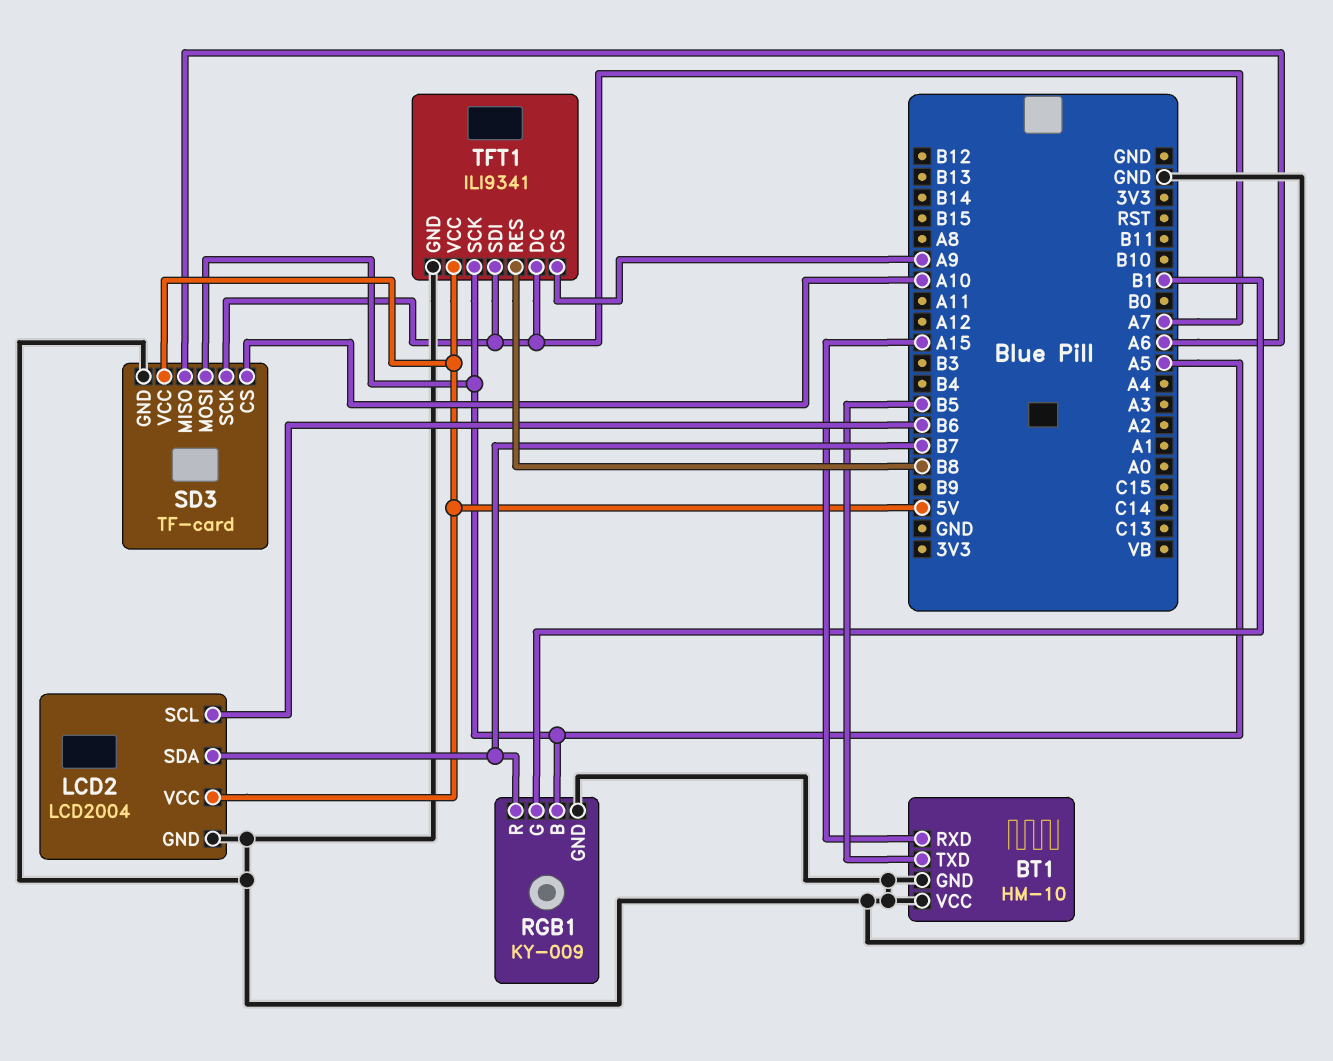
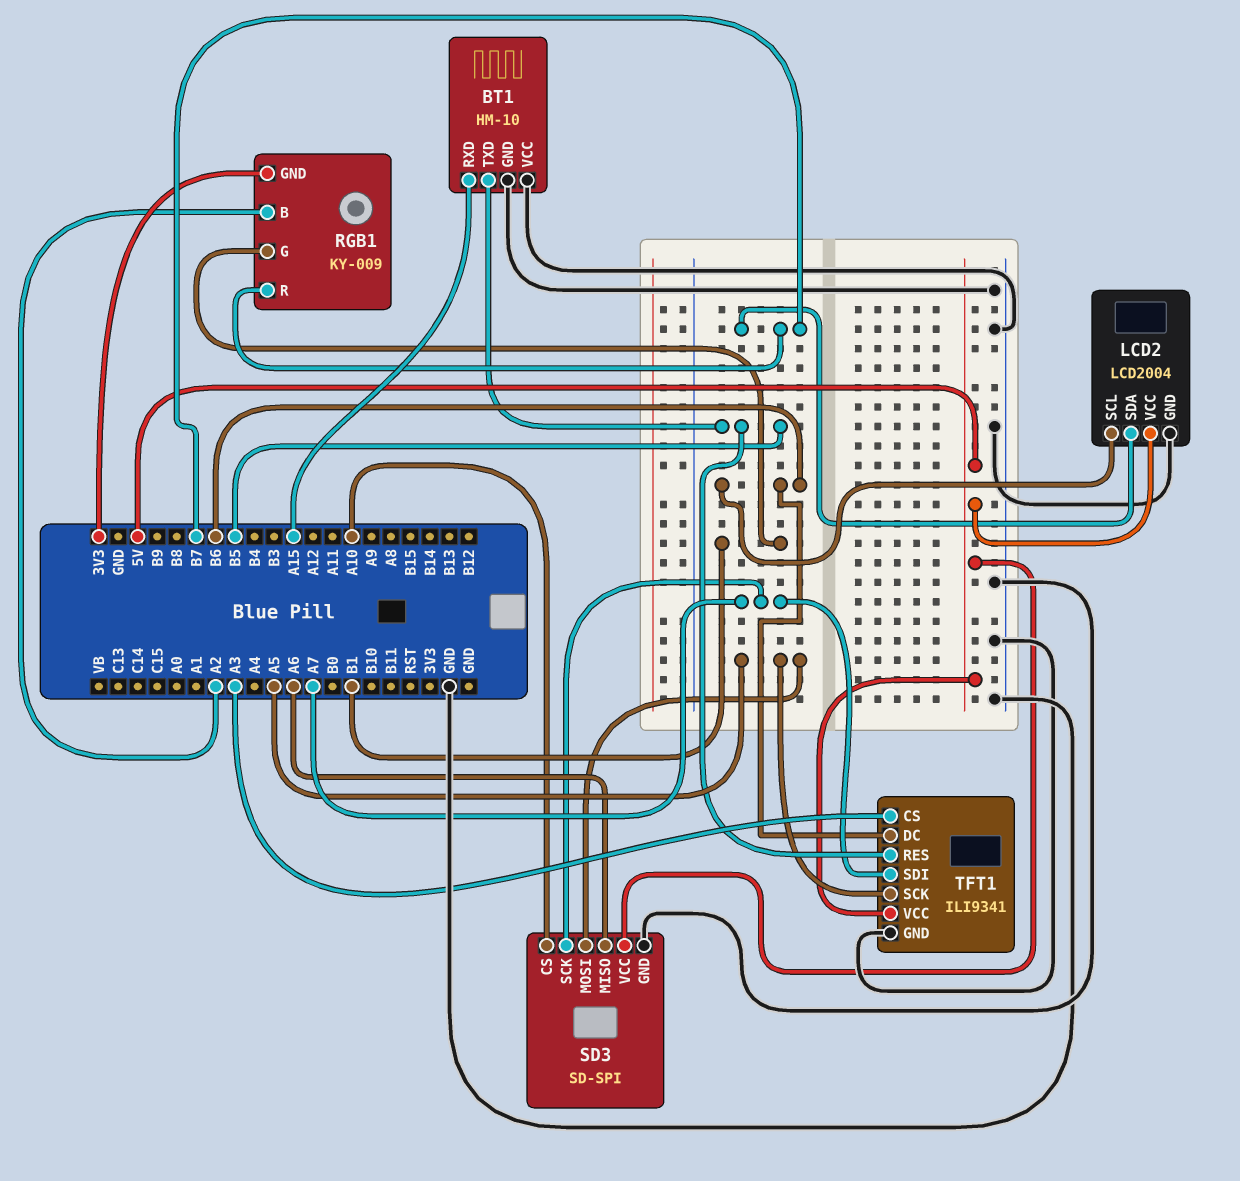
RGB1 pin B: A5 -> A2
RGB1 pin GND: GND -> 3V3
SD3: TF-card -> SD-SPI
TFT1 pin CS: A9 -> A3
TFT1 pin DC: A7 -> B6
TFT1 pin RES: B8 -> B5

